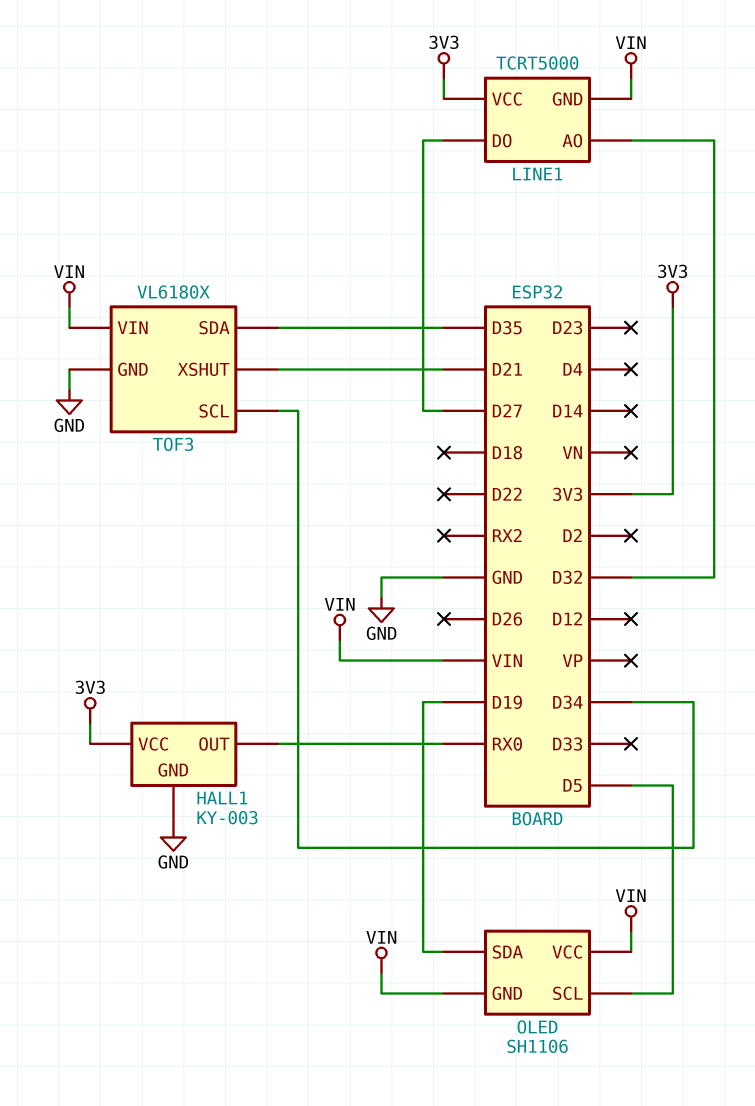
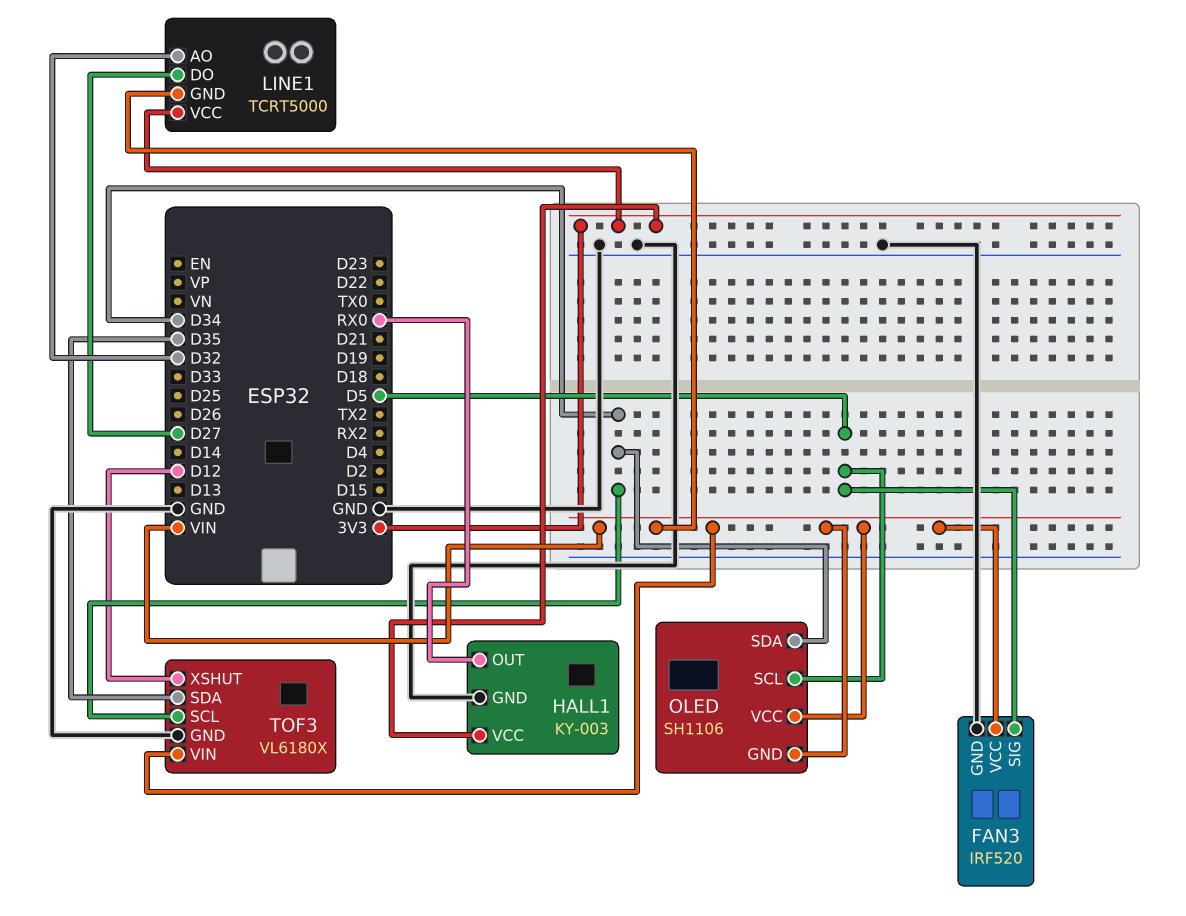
FAN3: none -> IRF520
FAN3 pin GND: none -> GND
FAN3 pin SIG: none -> D5
FAN3 pin VCC: none -> VIN
OLED pin SDA: D19 -> D34
TOF3 pin XSHUT: D21 -> D12

